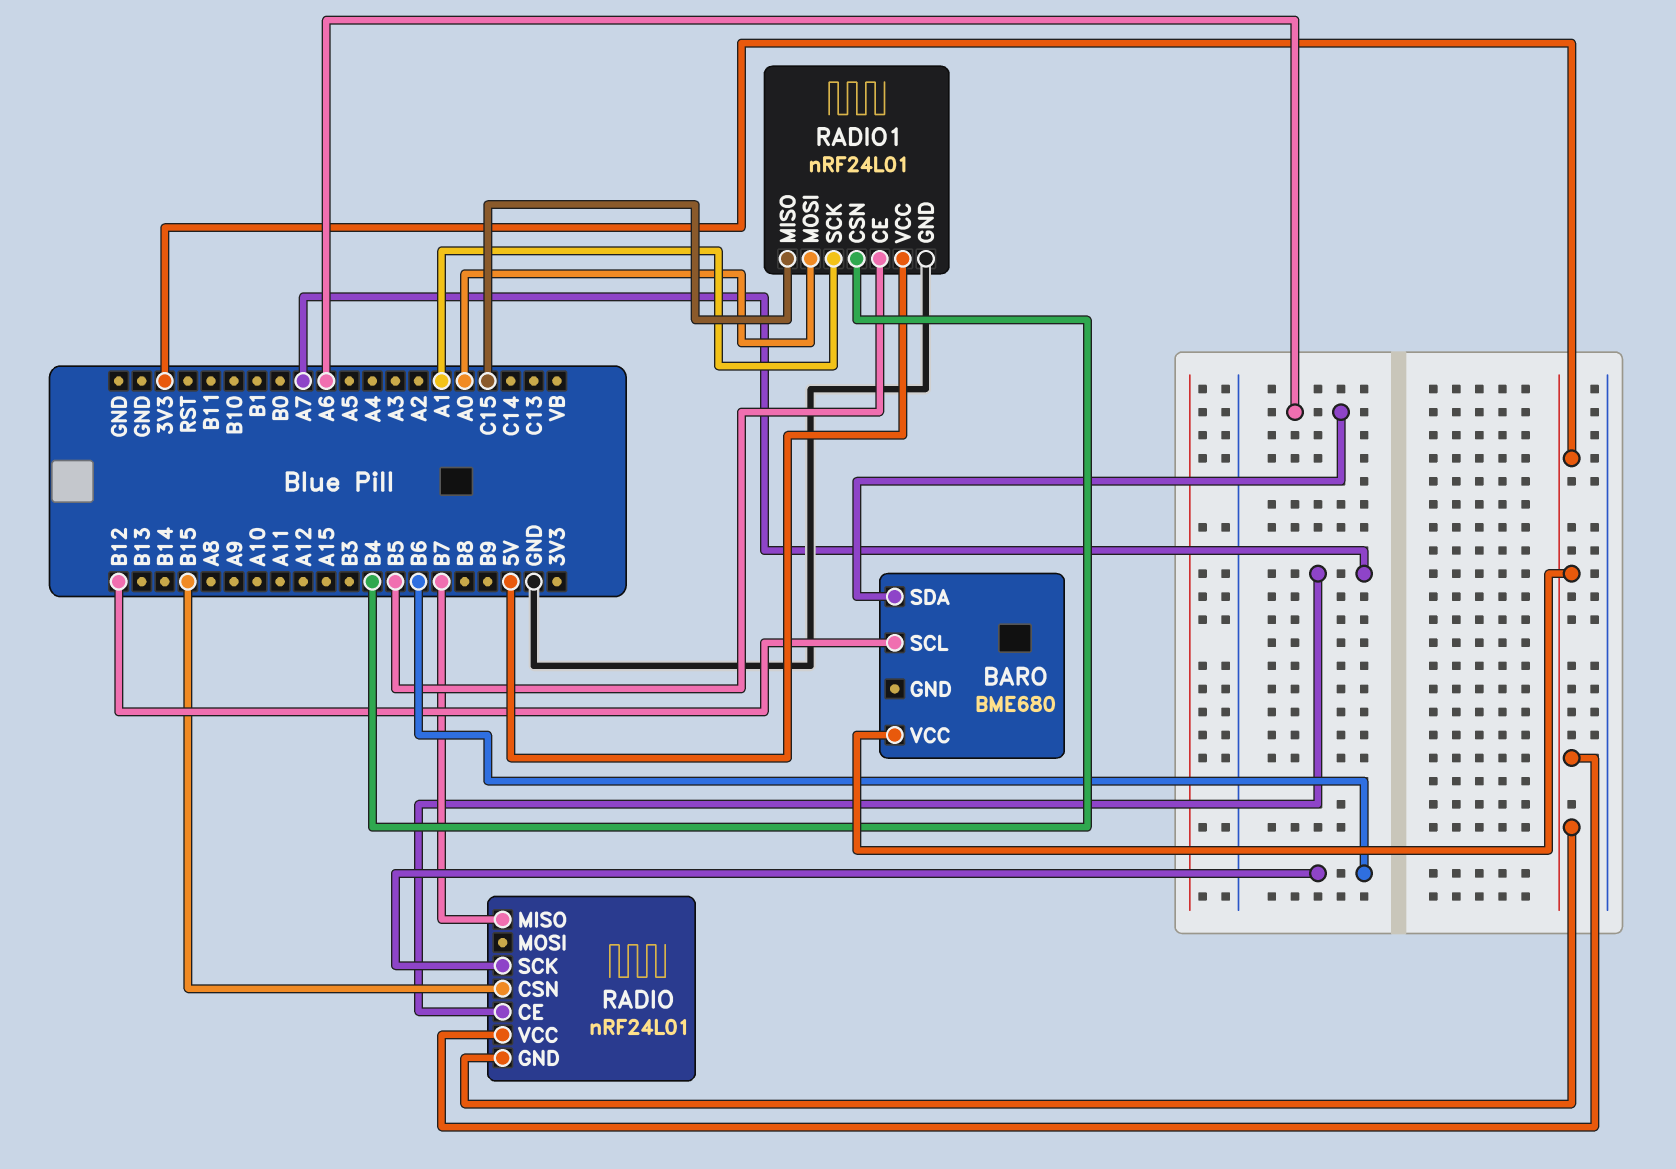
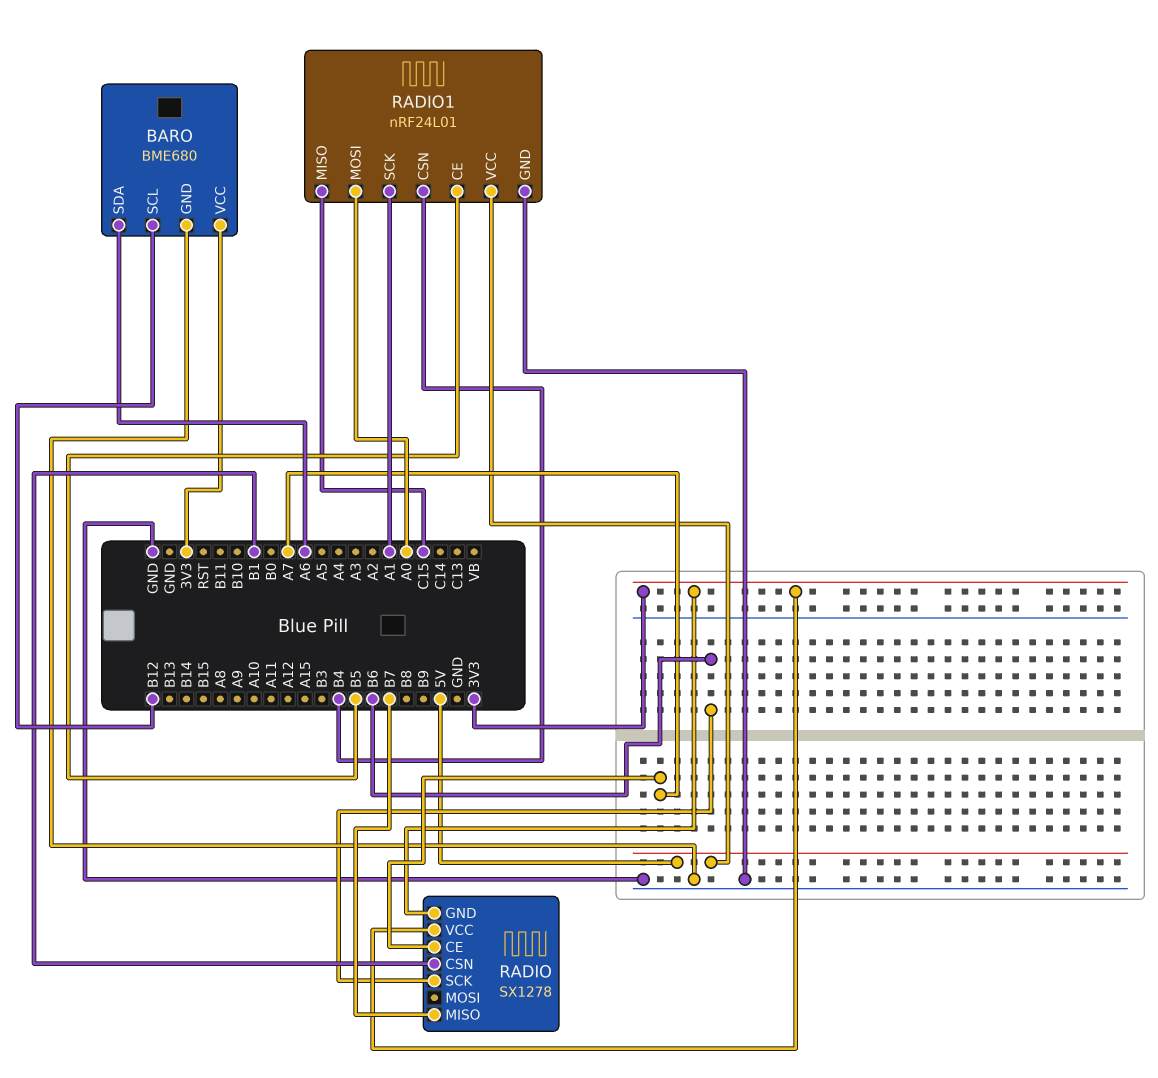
BARO pin GND: none -> GND
RADIO: nRF24L01 -> SX1278
RADIO pin CSN: B15 -> B1

